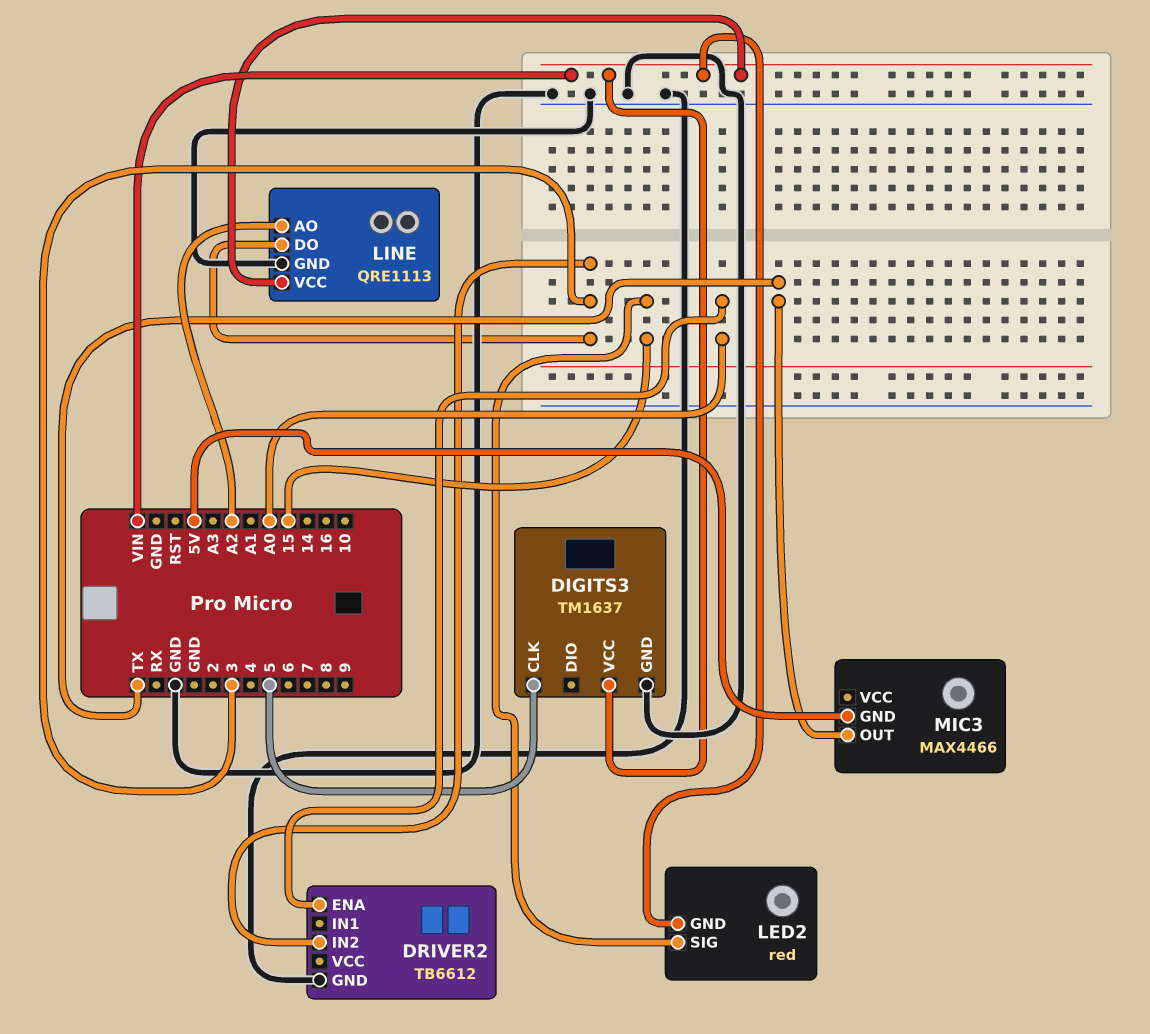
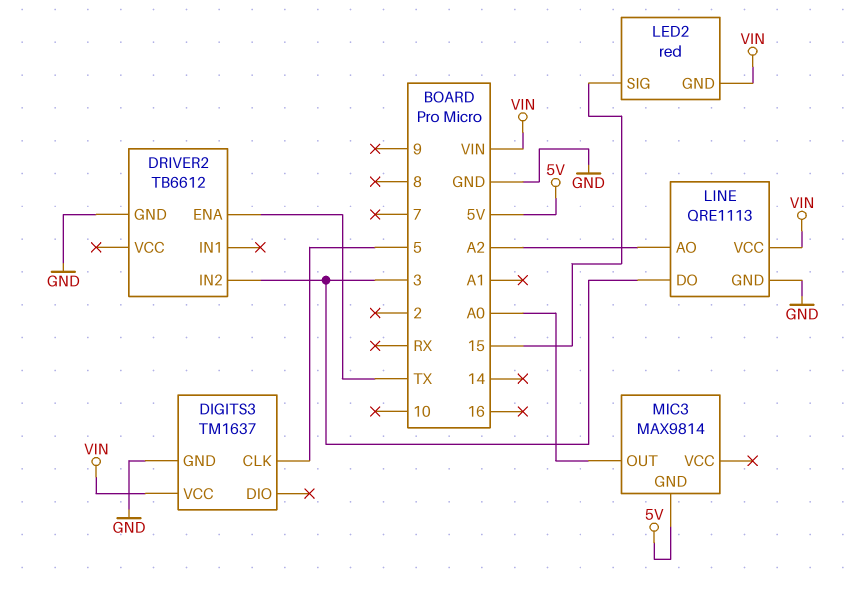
DRIVER2 pin ENA: A0 -> TX
MIC3: MAX4466 -> MAX9814
MIC3 pin OUT: TX -> A0

